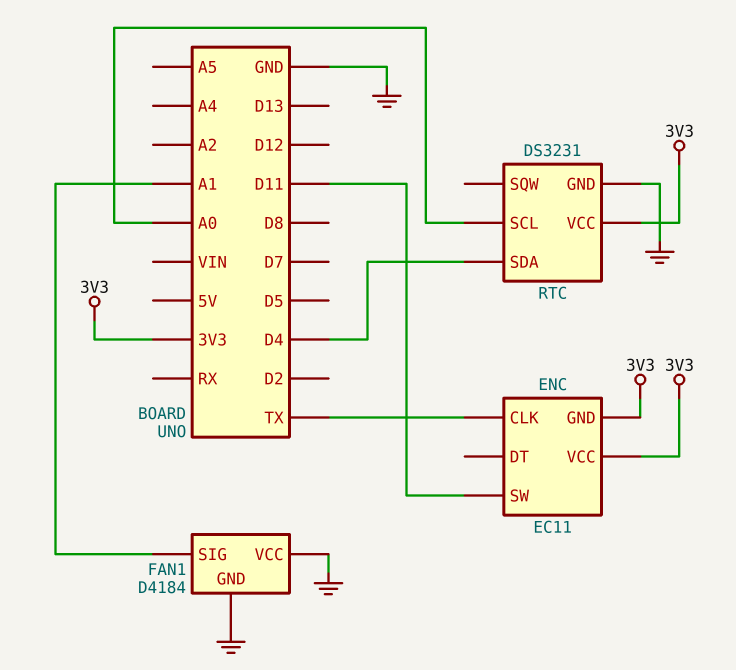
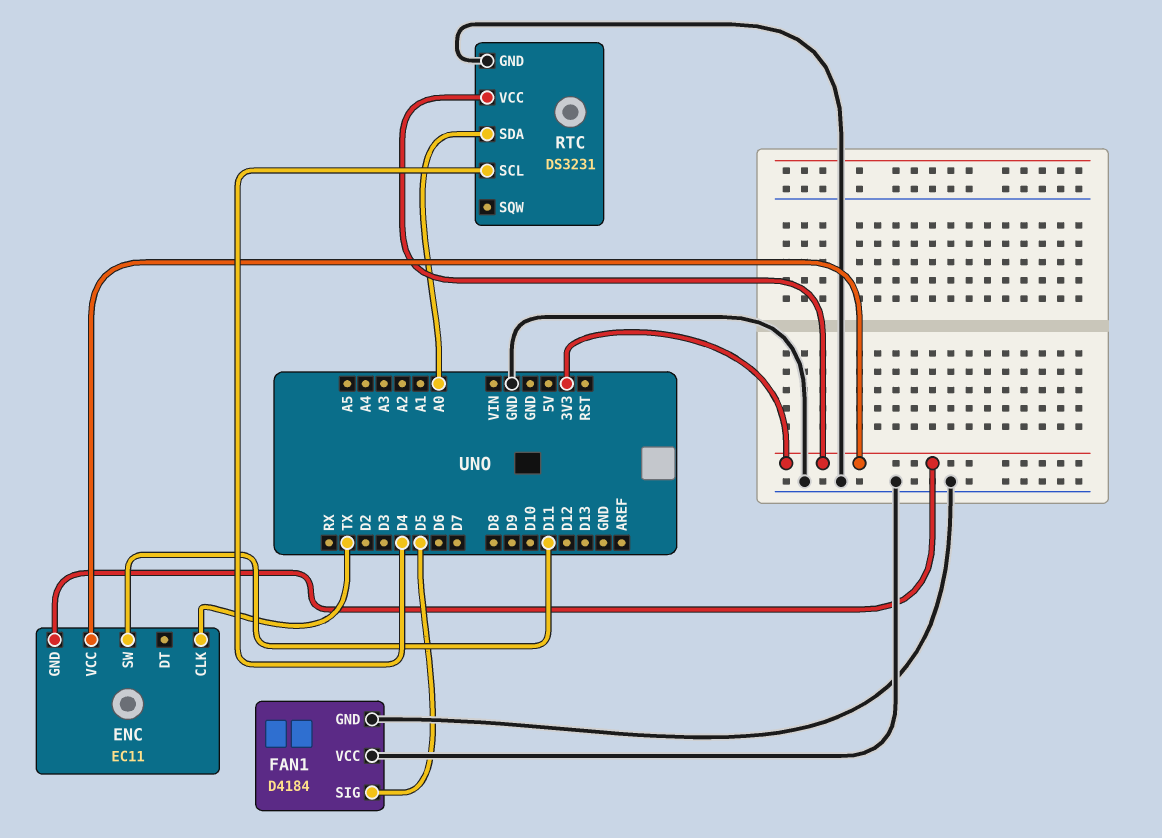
FAN1 pin SIG: A1 -> D5
RTC pin SCL: A0 -> D4
RTC pin SDA: D4 -> A0

